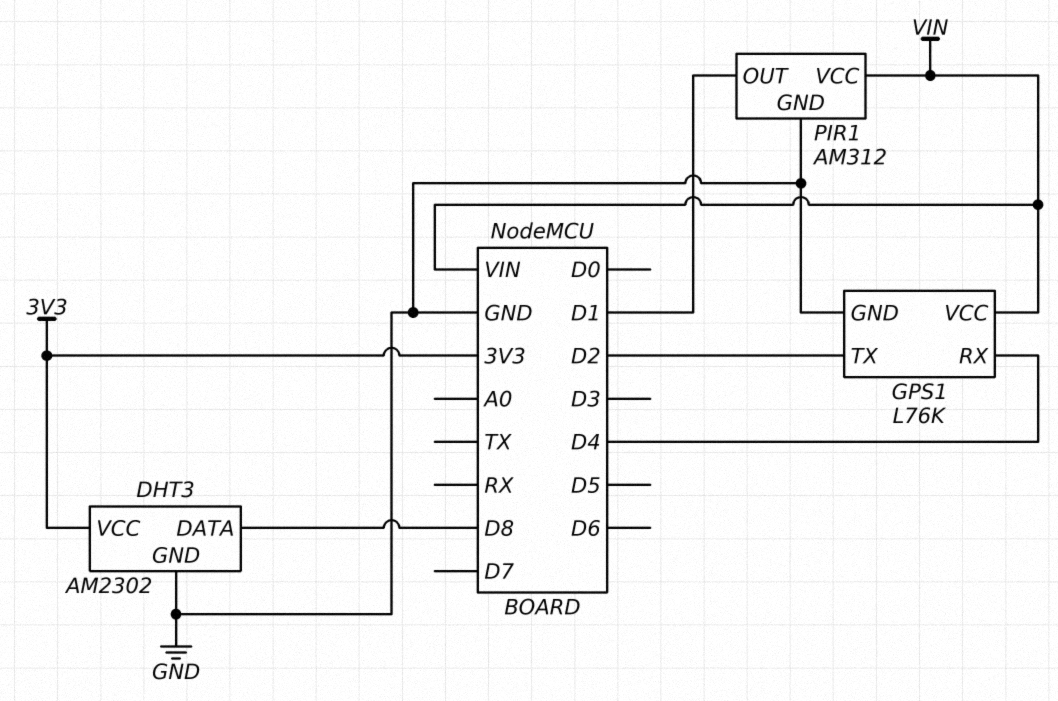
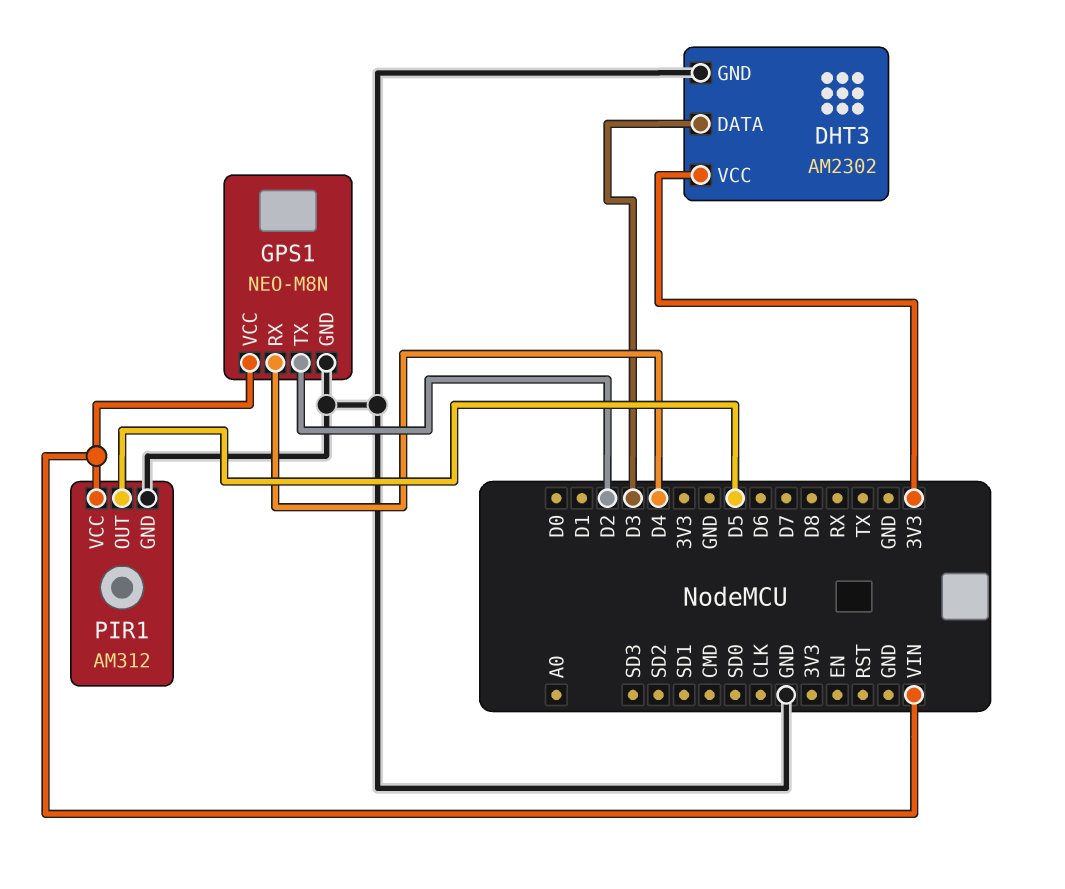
DHT3 pin DATA: D8 -> D3
GPS1: L76K -> NEO-M8N
PIR1 pin OUT: D1 -> D5

